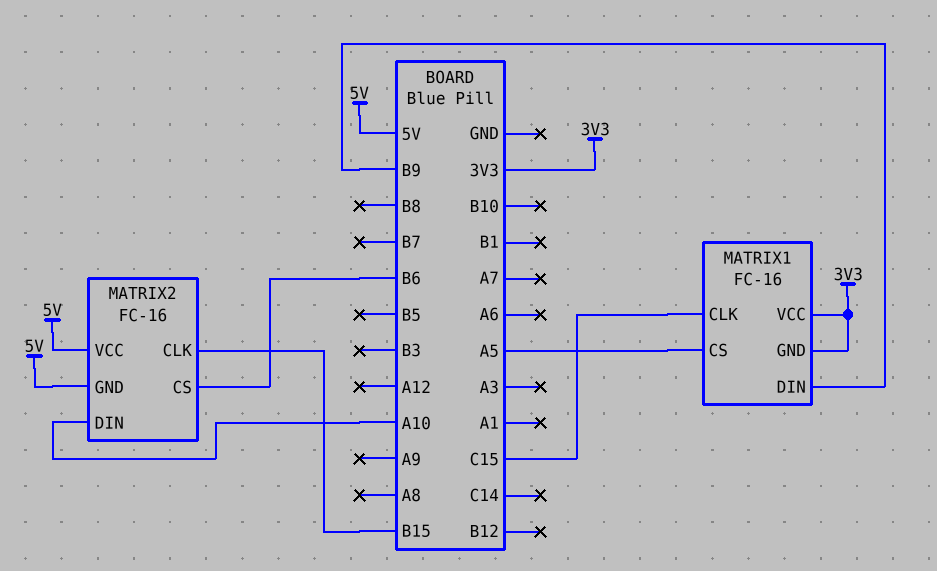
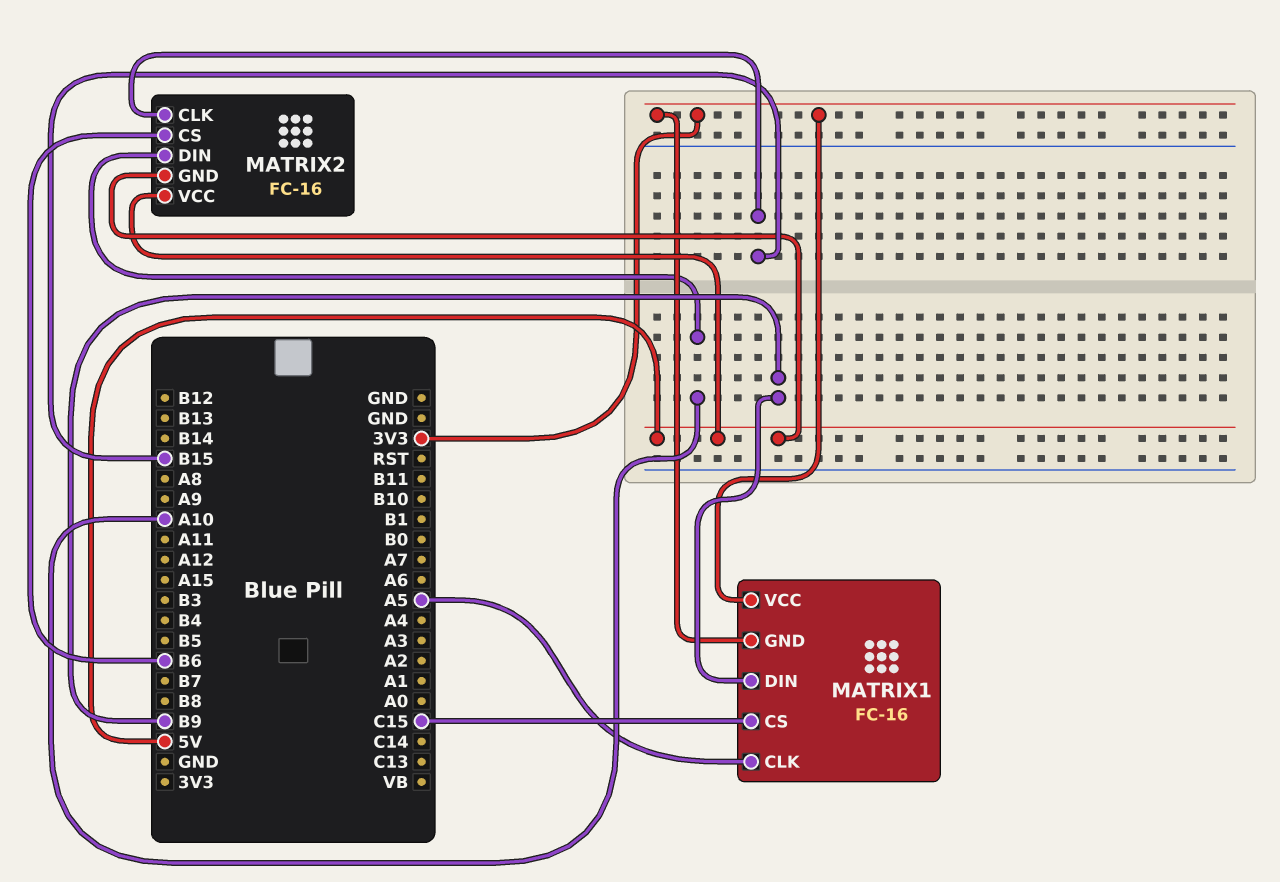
MATRIX1 pin CLK: C15 -> A5
MATRIX1 pin CS: A5 -> C15

